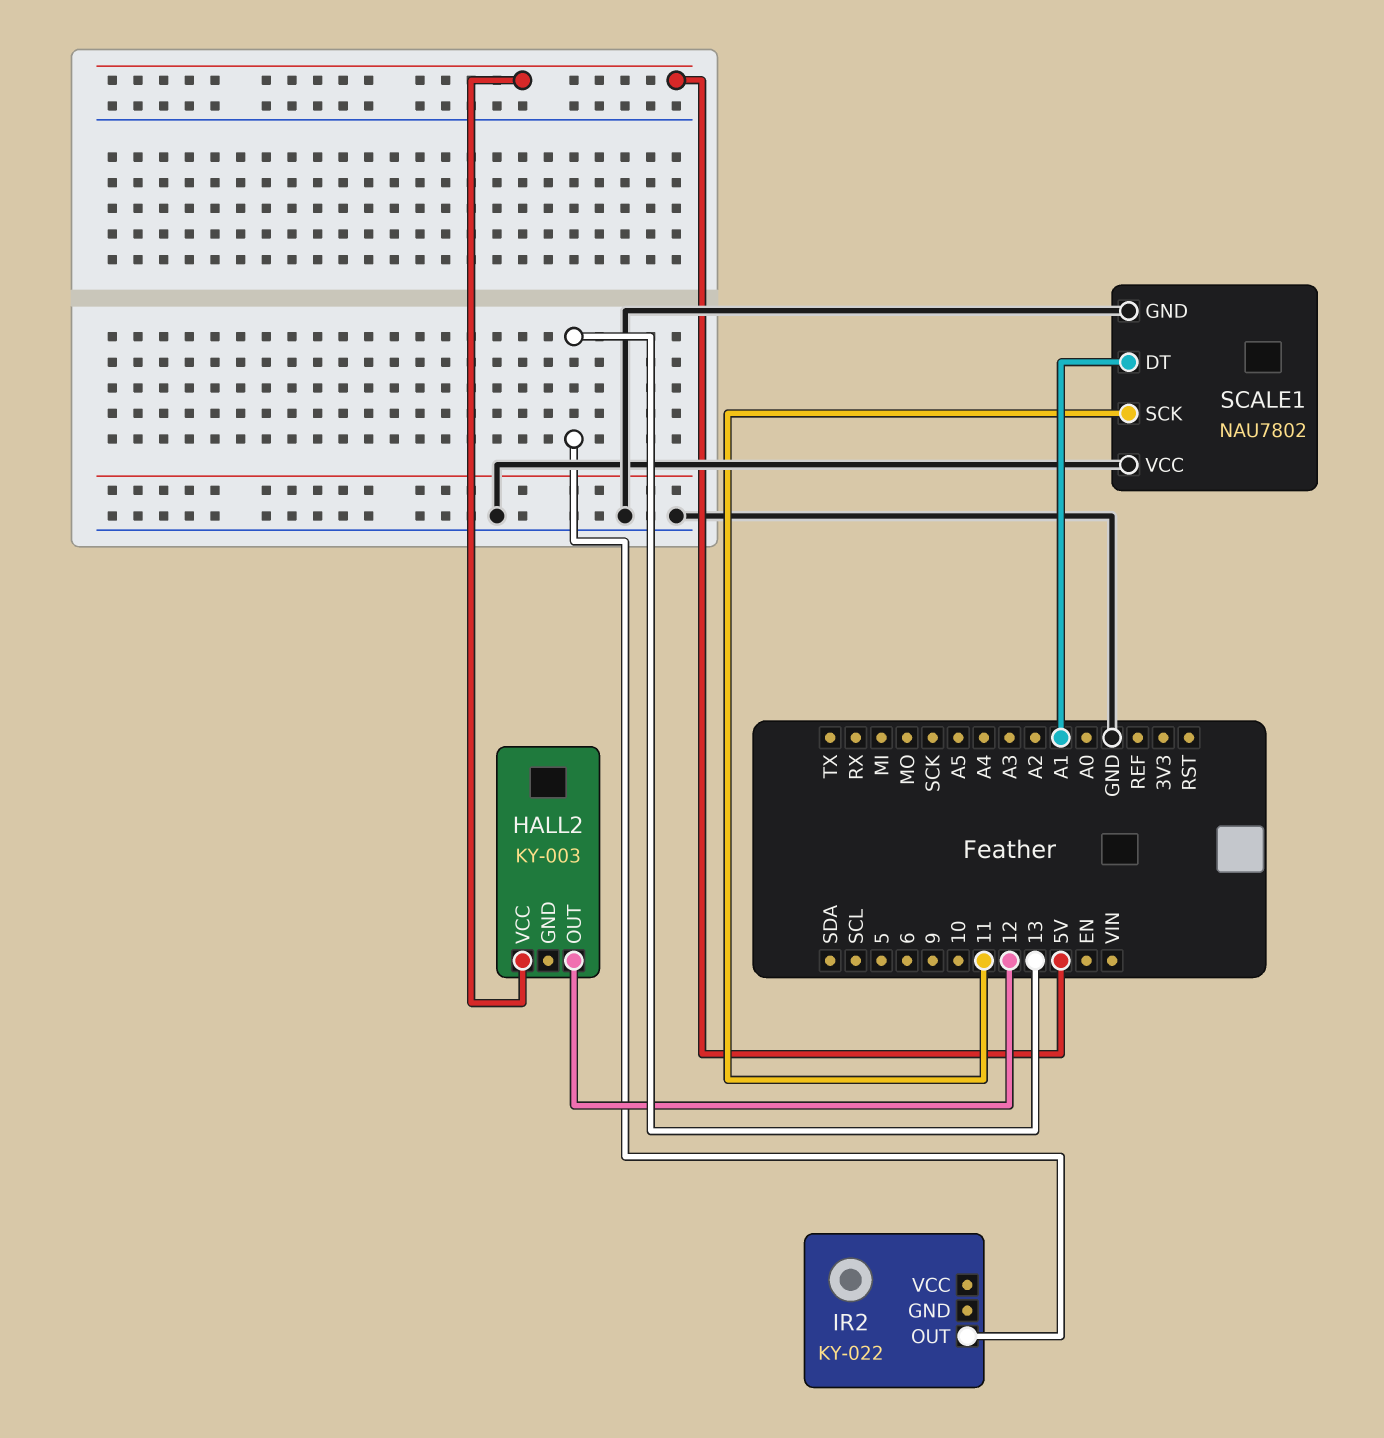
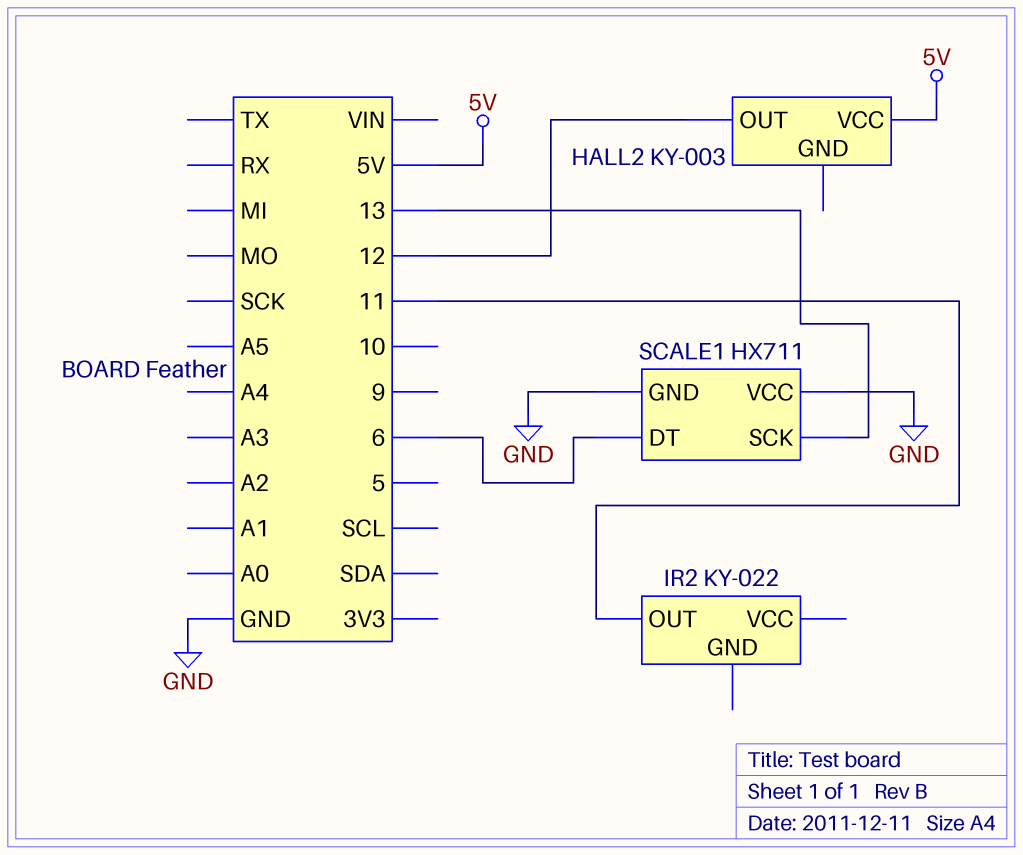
IR2 pin OUT: 13 -> 11
SCALE1: NAU7802 -> HX711
SCALE1 pin DT: A1 -> 6
SCALE1 pin SCK: 11 -> 13

